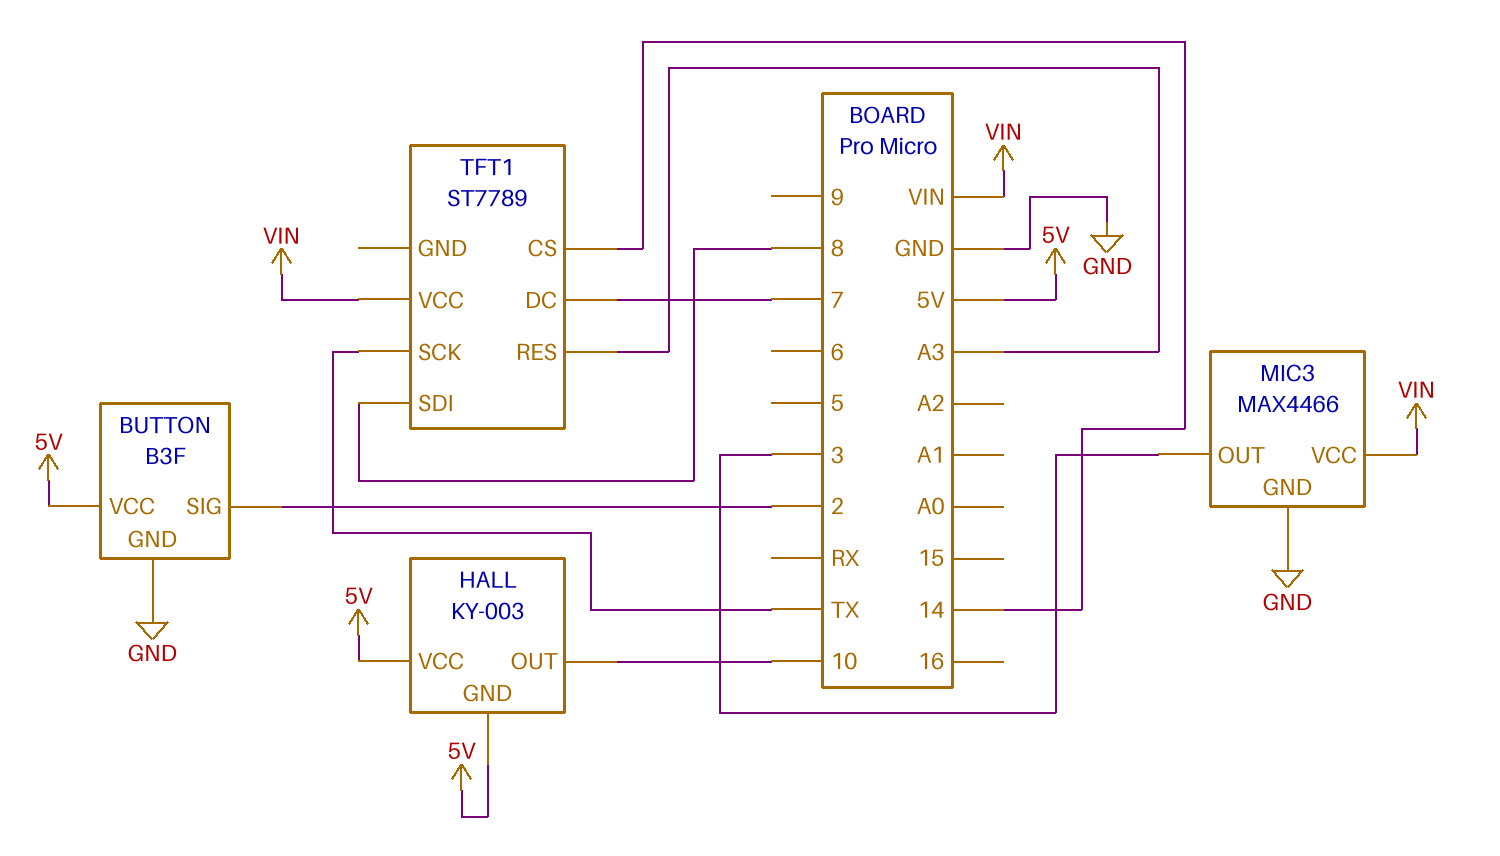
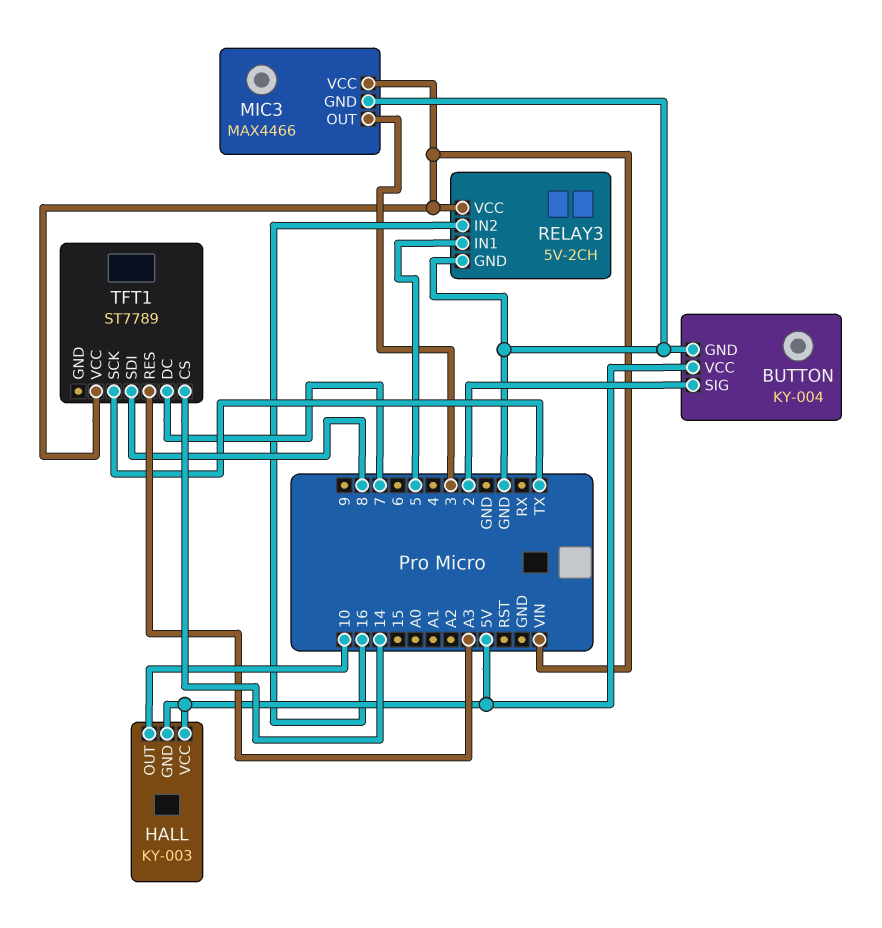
BUTTON: B3F -> KY-004
RELAY3: none -> 5V-2CH
RELAY3 pin GND: none -> GND
RELAY3 pin IN1: none -> 5
RELAY3 pin IN2: none -> 16
RELAY3 pin VCC: none -> VIN

